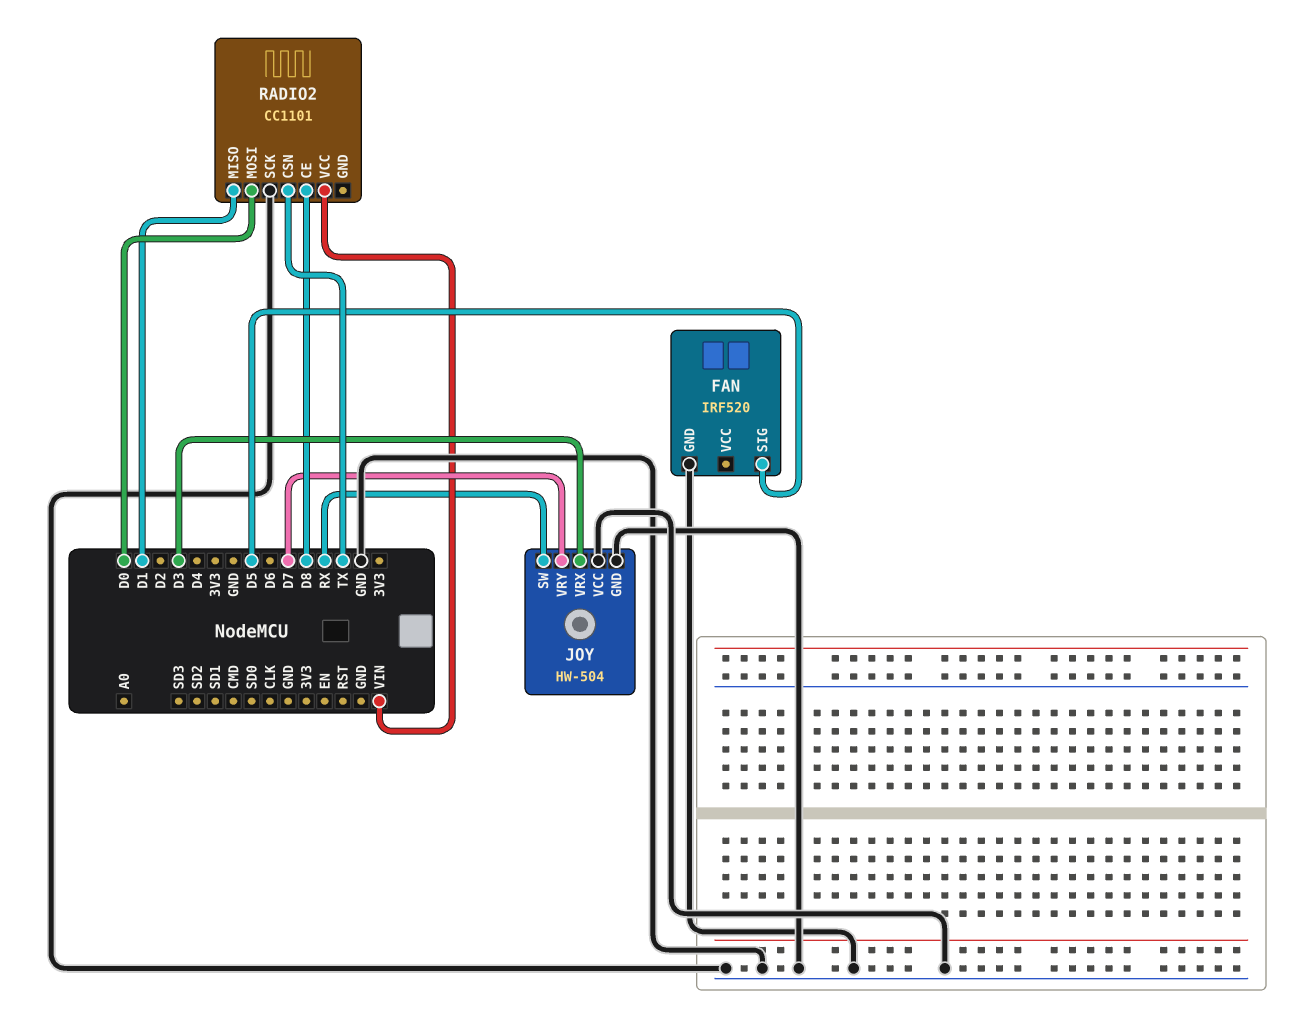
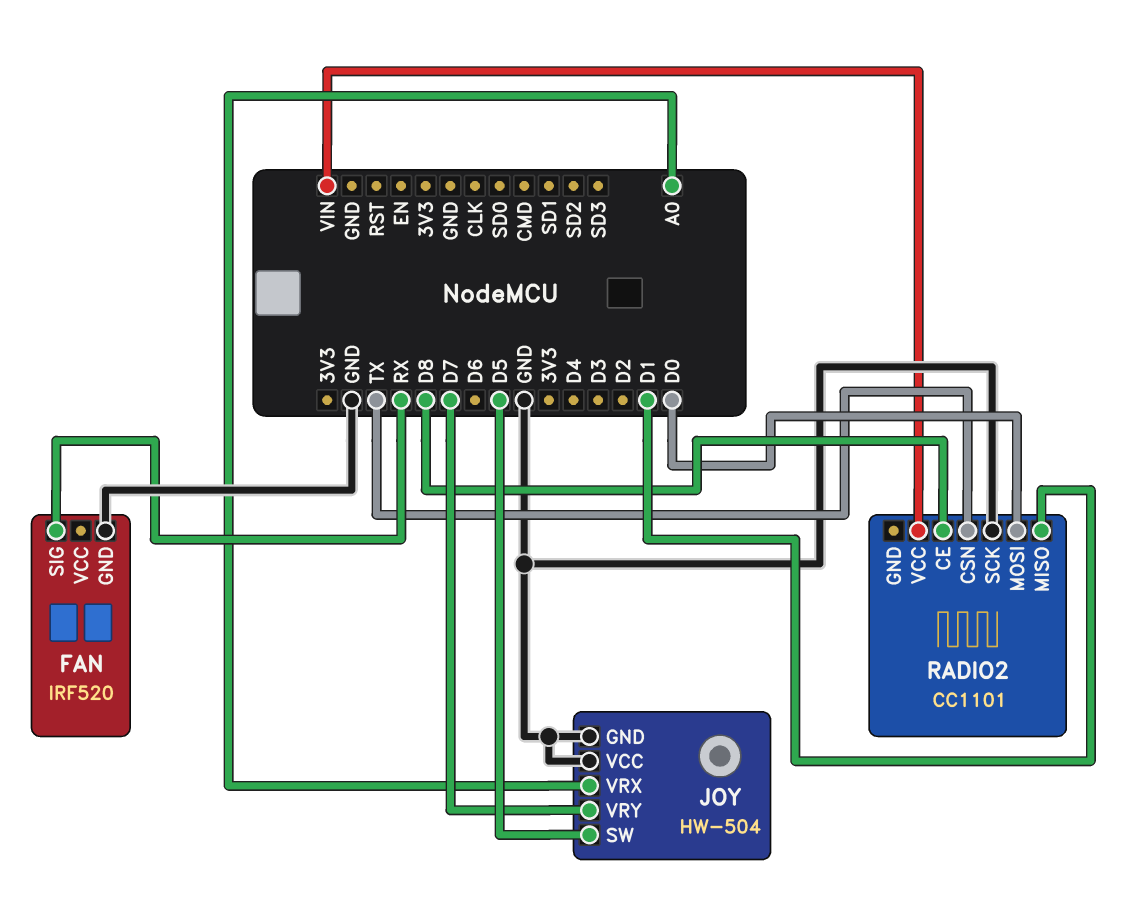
FAN pin SIG: D5 -> RX
JOY pin SW: RX -> D5
JOY pin VRX: D3 -> A0

